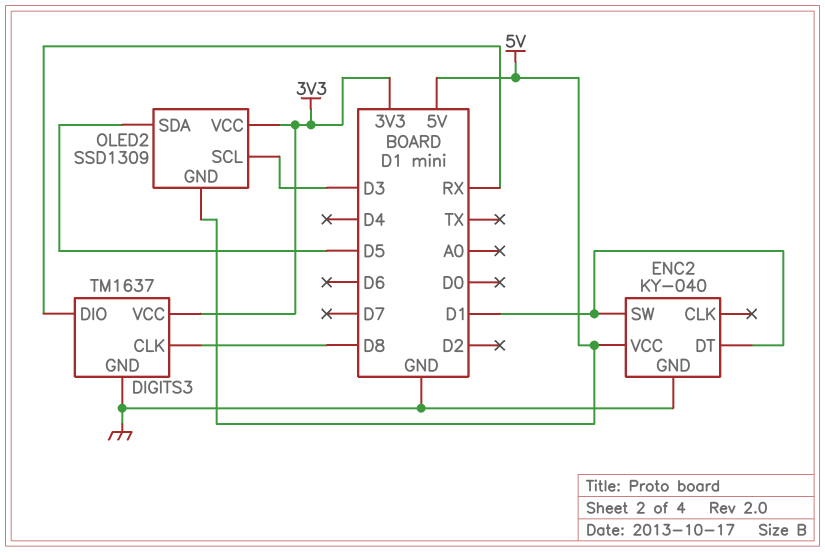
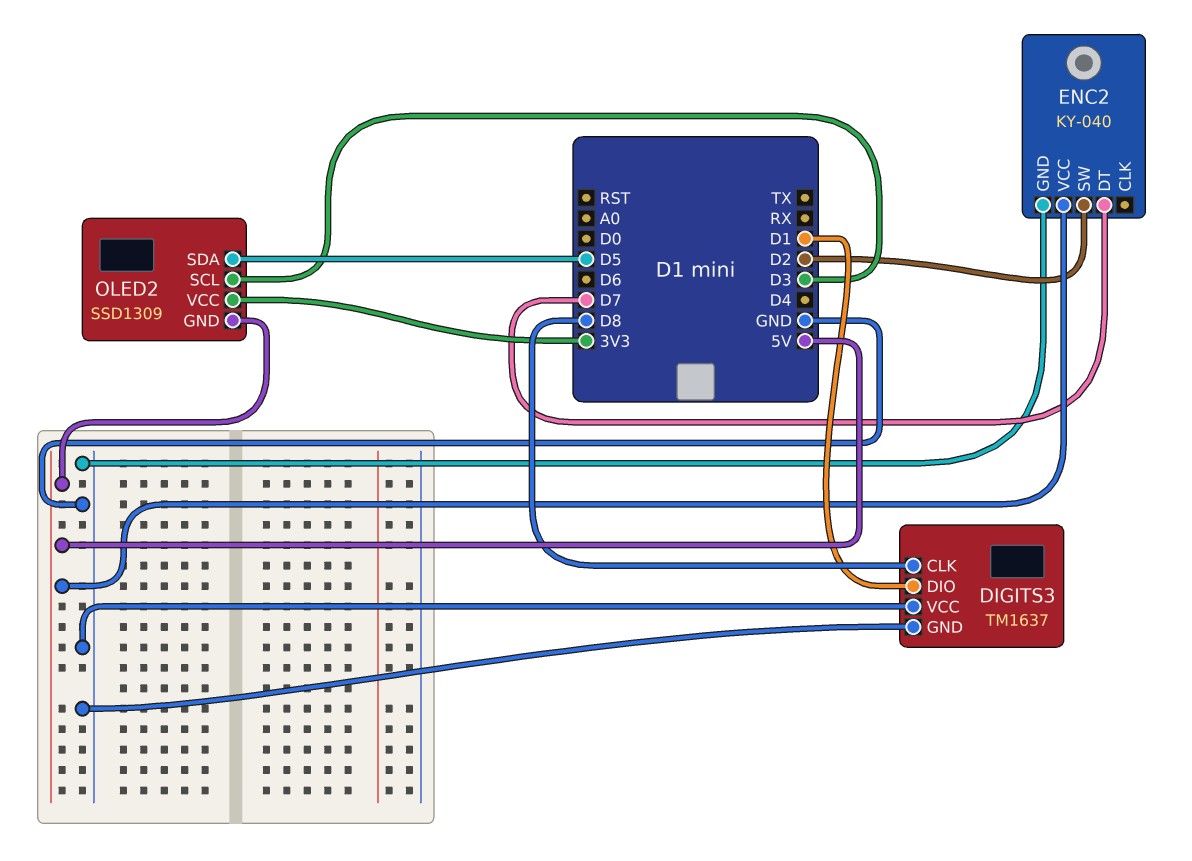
DIGITS3 pin DIO: RX -> D1
DIGITS3 pin VCC: 3V3 -> GND
ENC2 pin DT: D1 -> D7
ENC2 pin SW: D1 -> D2

